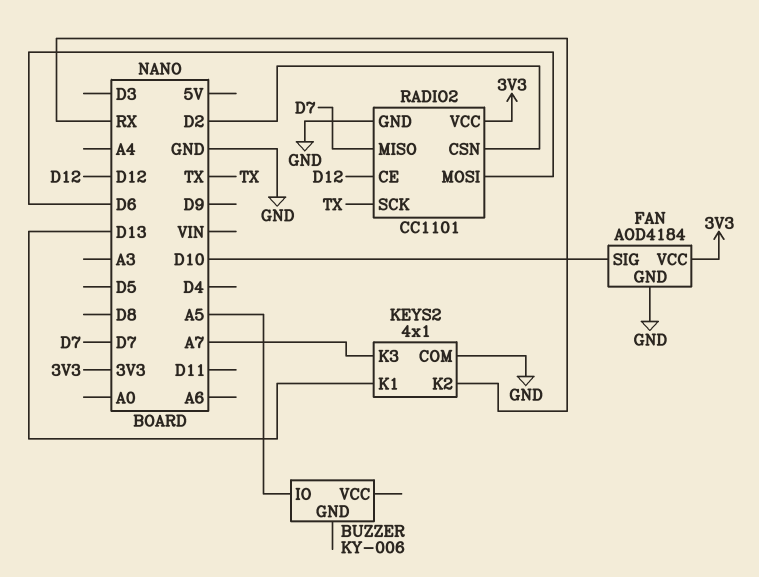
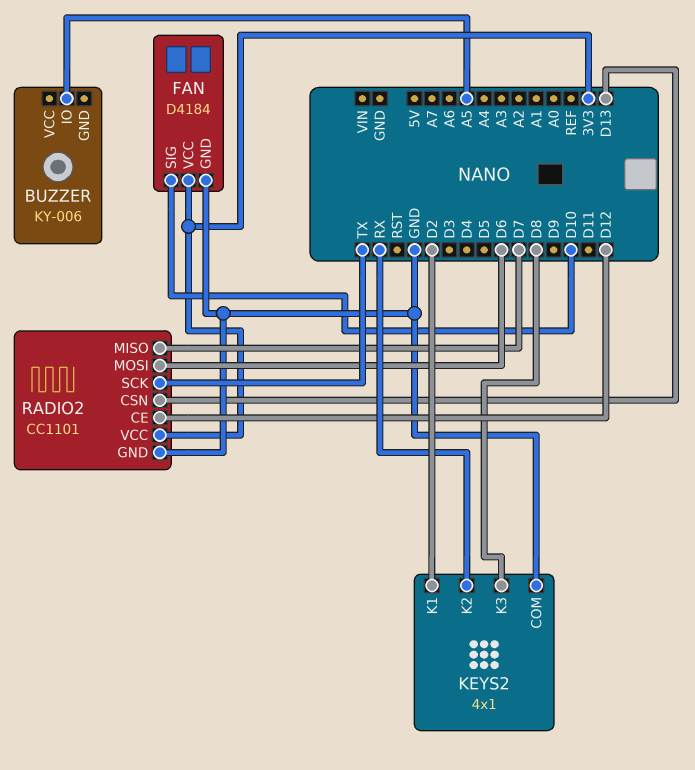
FAN: AOD4184 -> D4184
KEYS2 pin K1: D13 -> D2
KEYS2 pin K3: A7 -> D8
RADIO2 pin CSN: D2 -> D13

